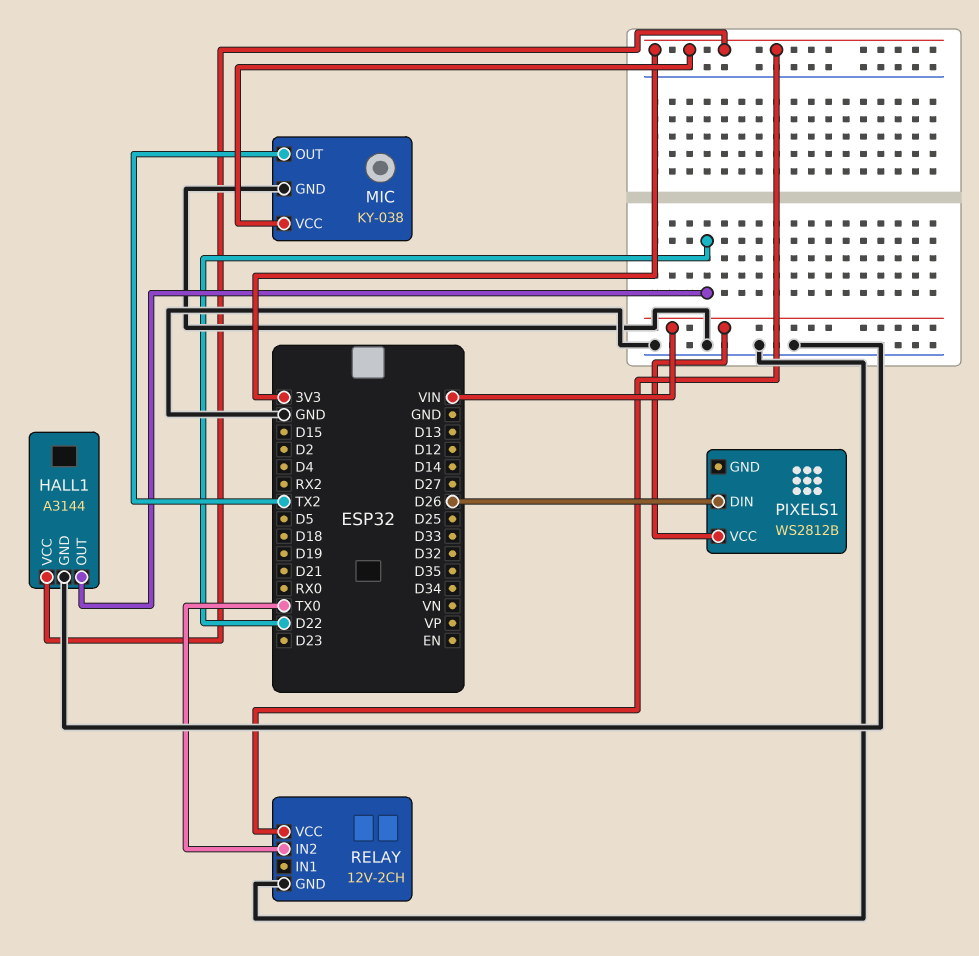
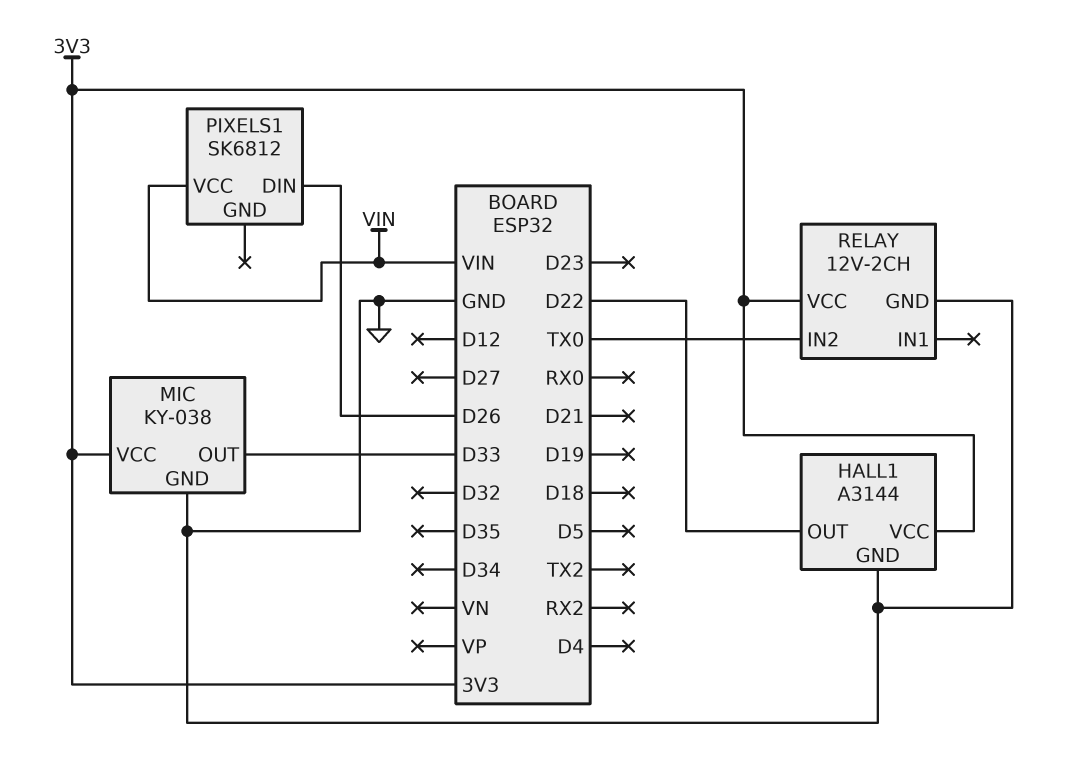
MIC pin OUT: TX2 -> D33
PIXELS1: WS2812B -> SK6812

